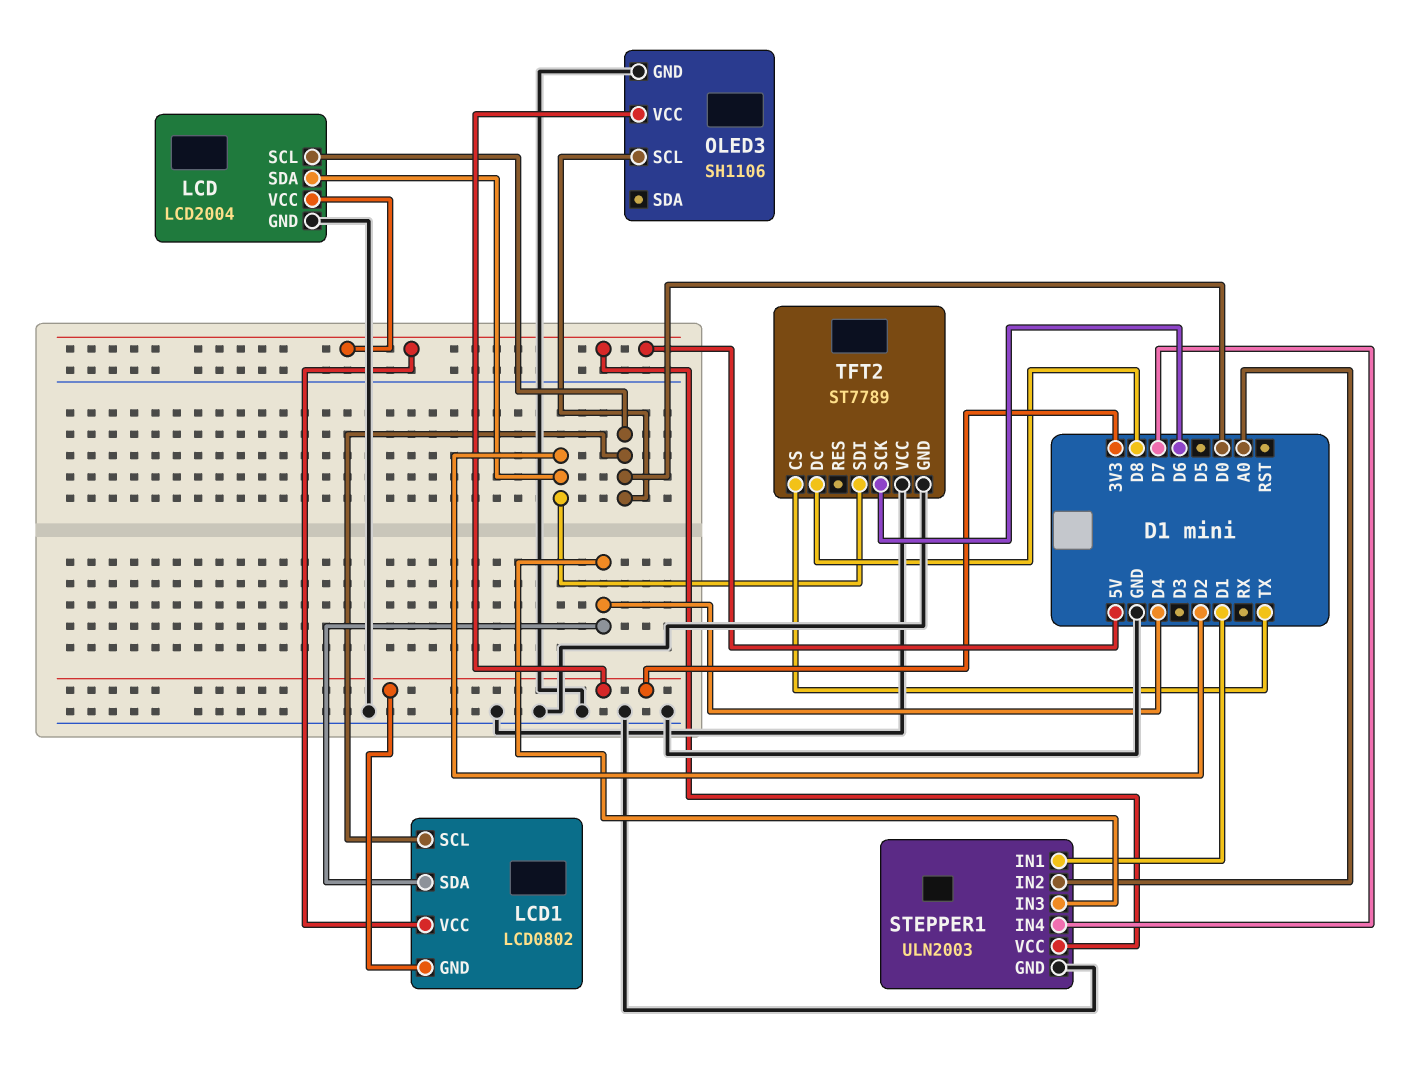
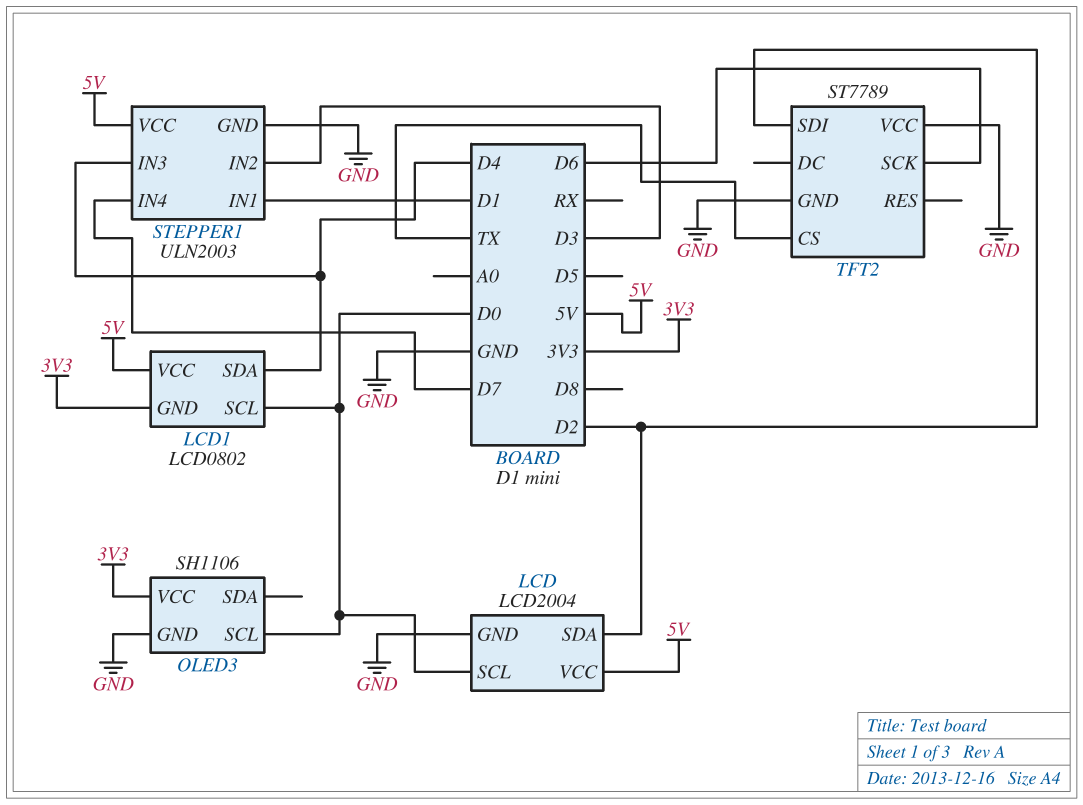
STEPPER1 pin IN2: A0 -> D3
TFT2 pin DC: D8 -> none

